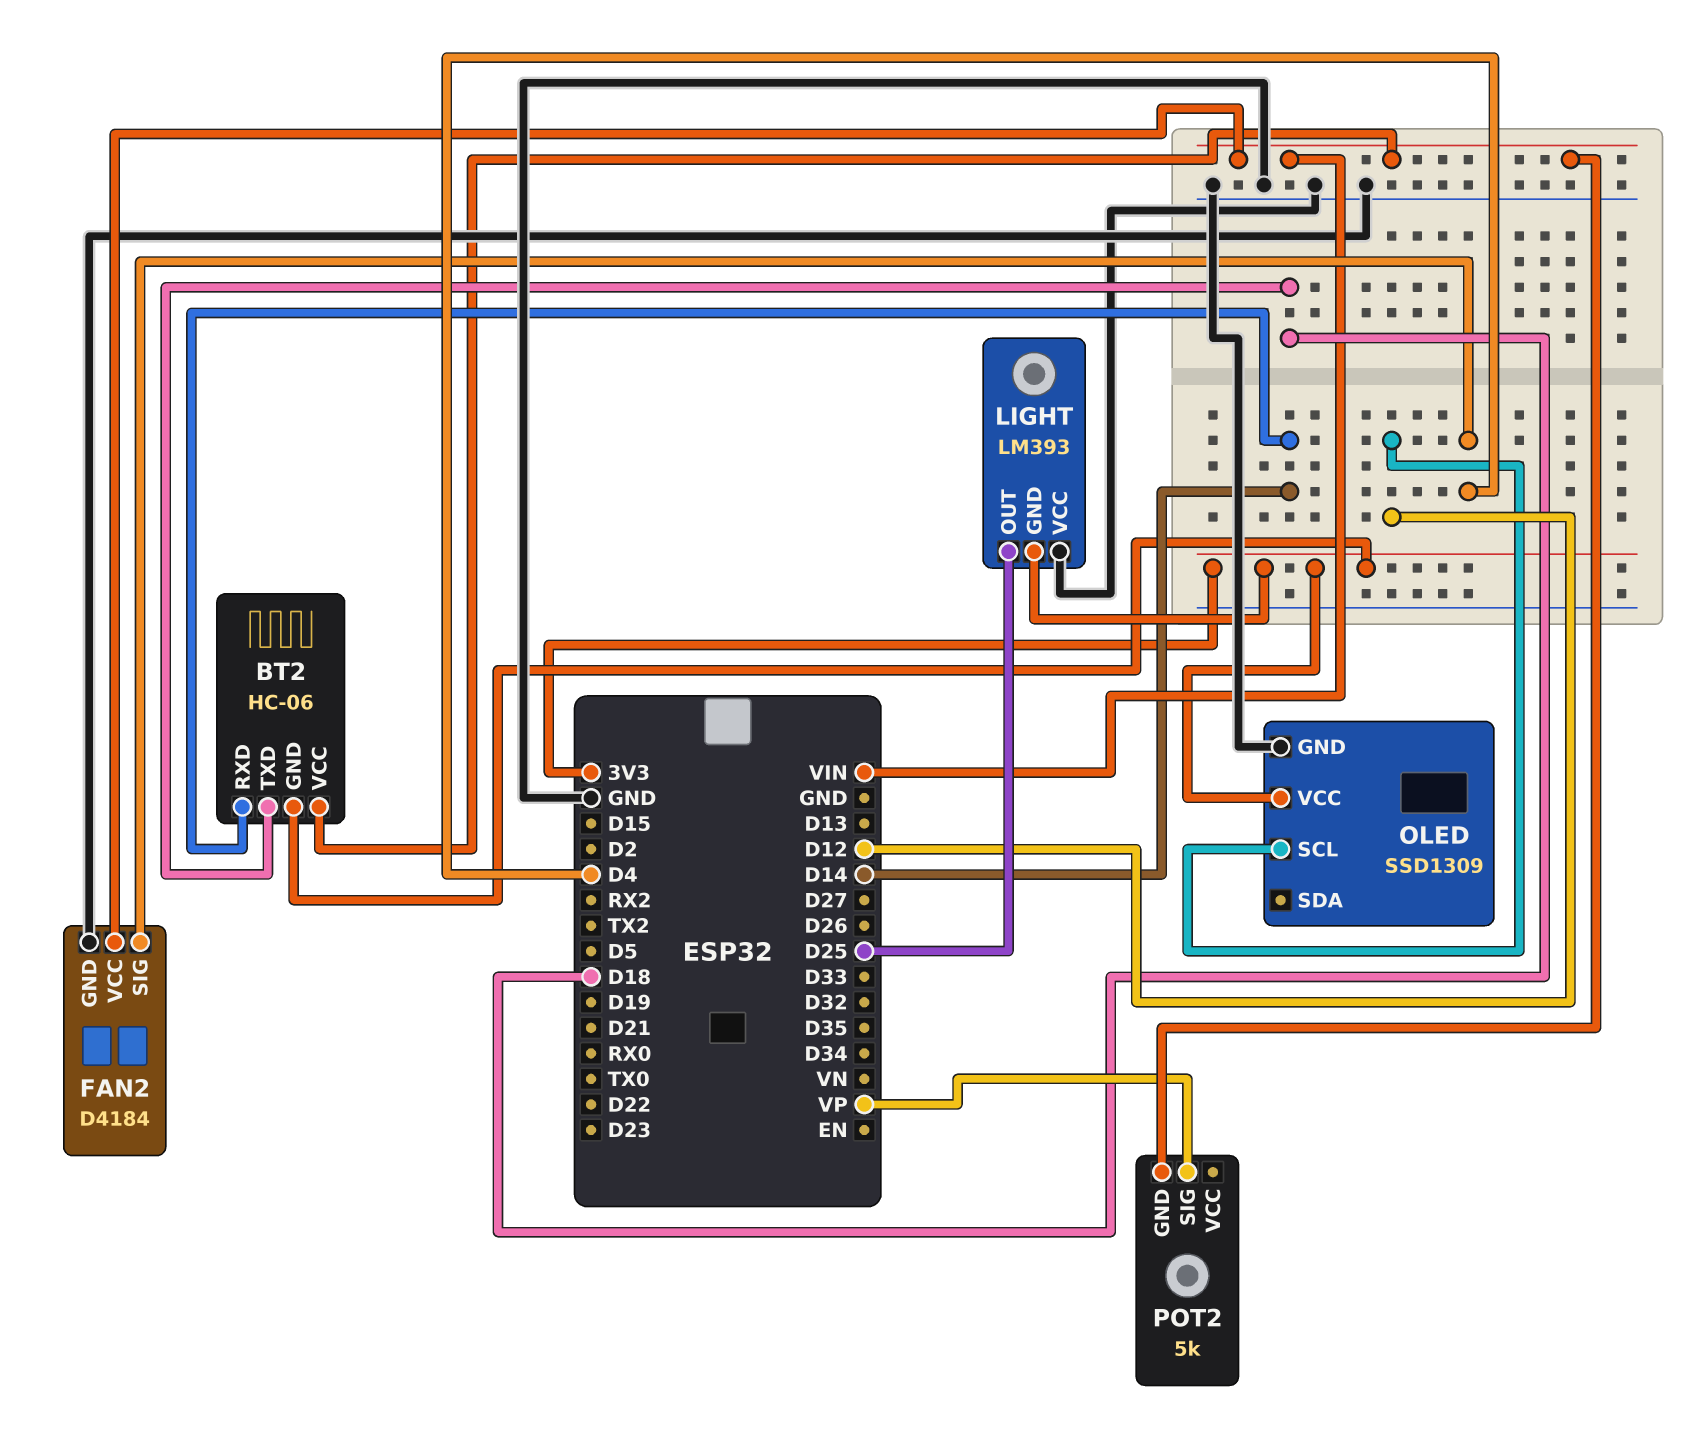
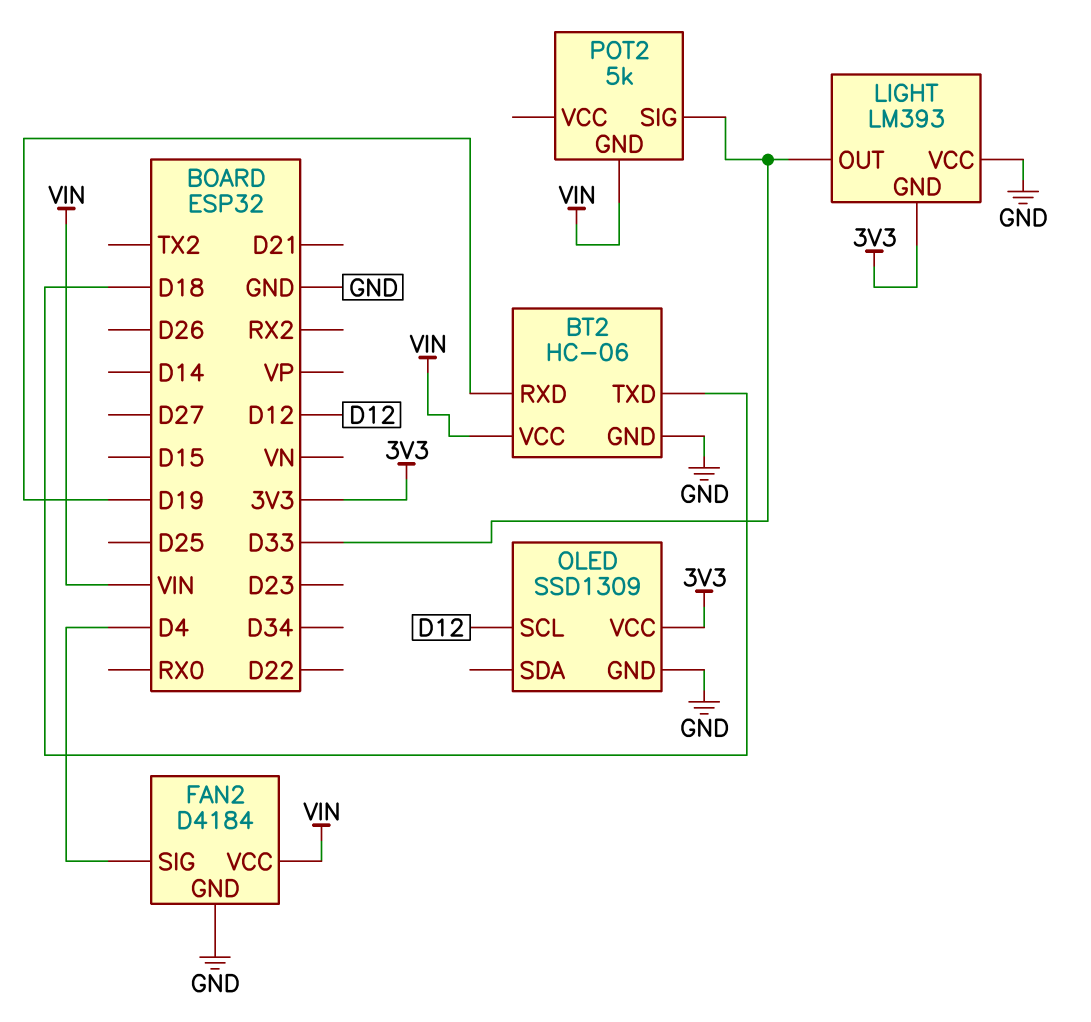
BT2 pin GND: 3V3 -> GND
BT2 pin RXD: D14 -> D19
LIGHT pin OUT: D25 -> D33
POT2 pin SIG: VP -> D33

